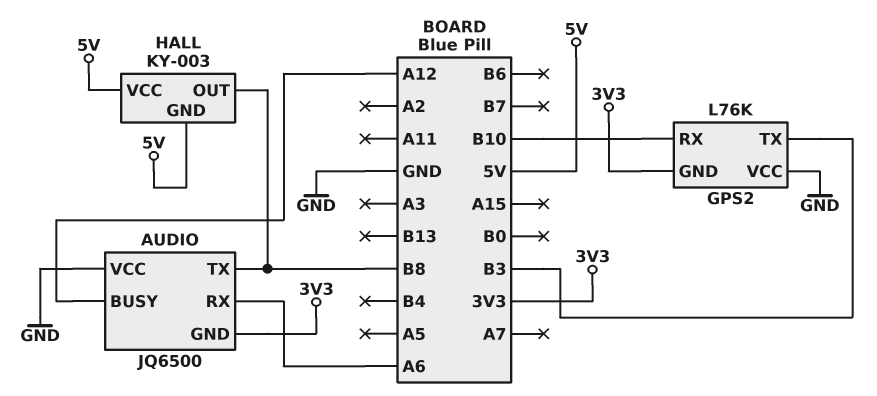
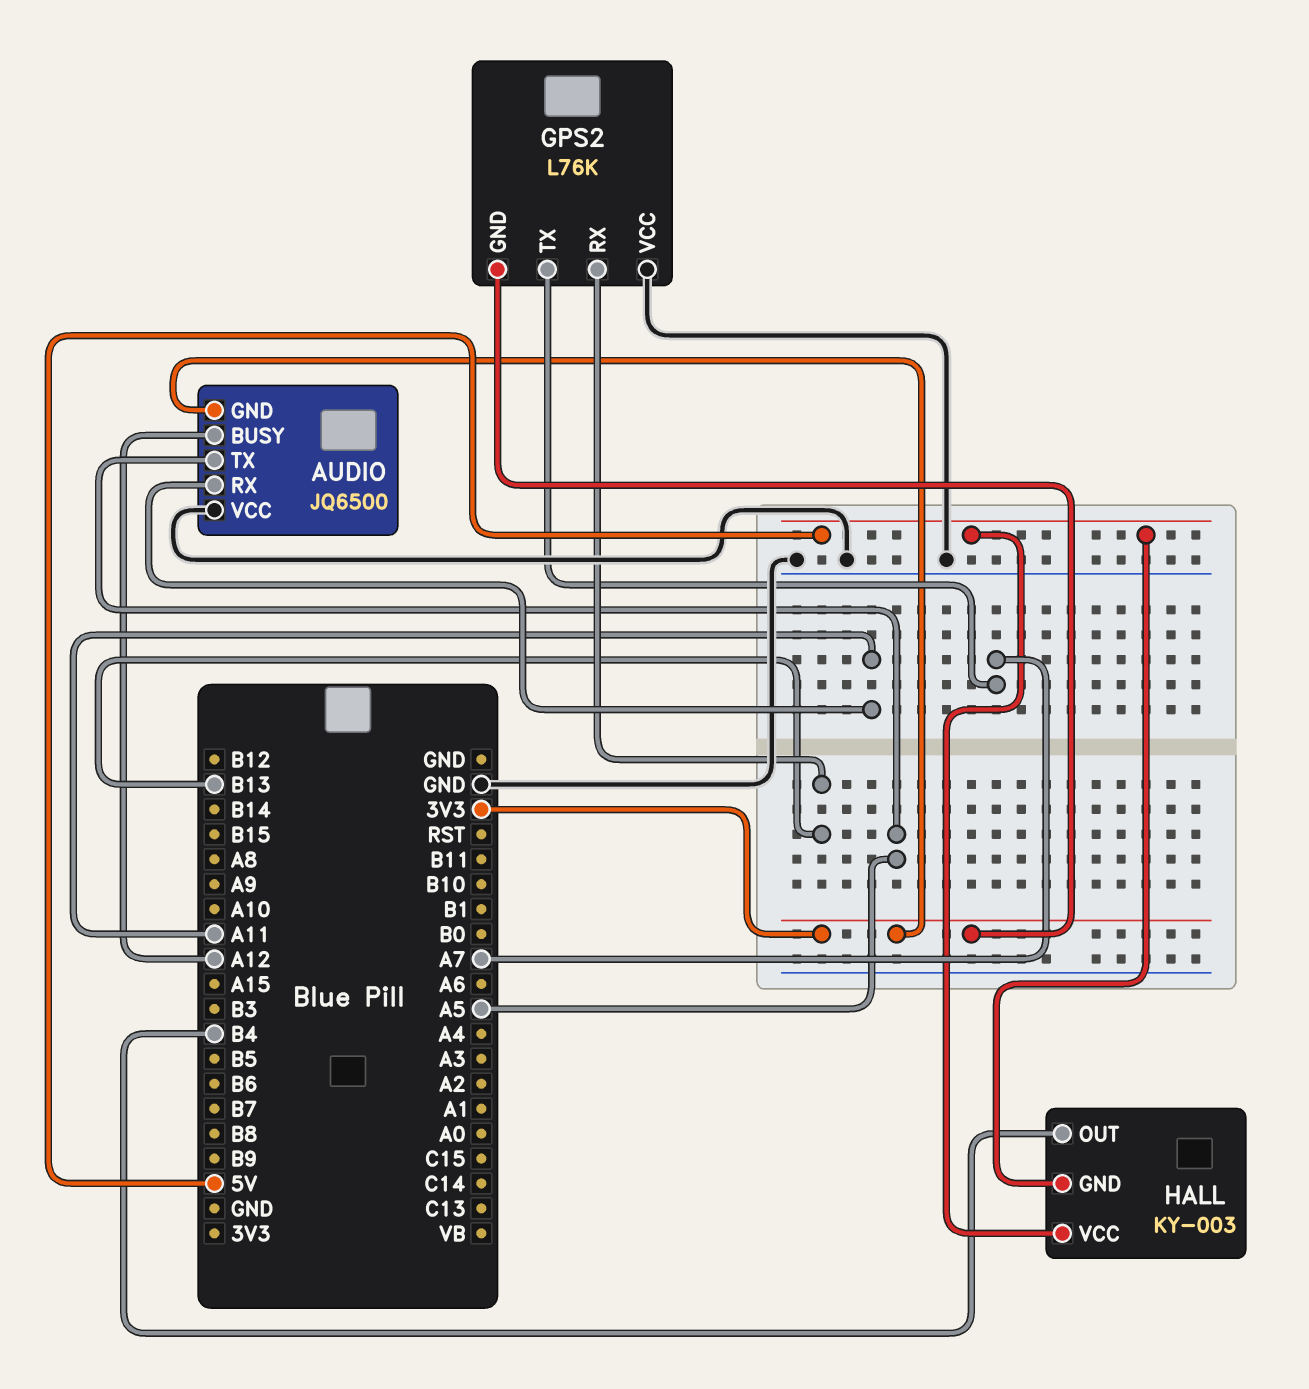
AUDIO pin RX: A6 -> A11
AUDIO pin TX: B8 -> A5
GPS2 pin RX: B10 -> B13
GPS2 pin TX: B3 -> A7
HALL pin OUT: B8 -> B4

